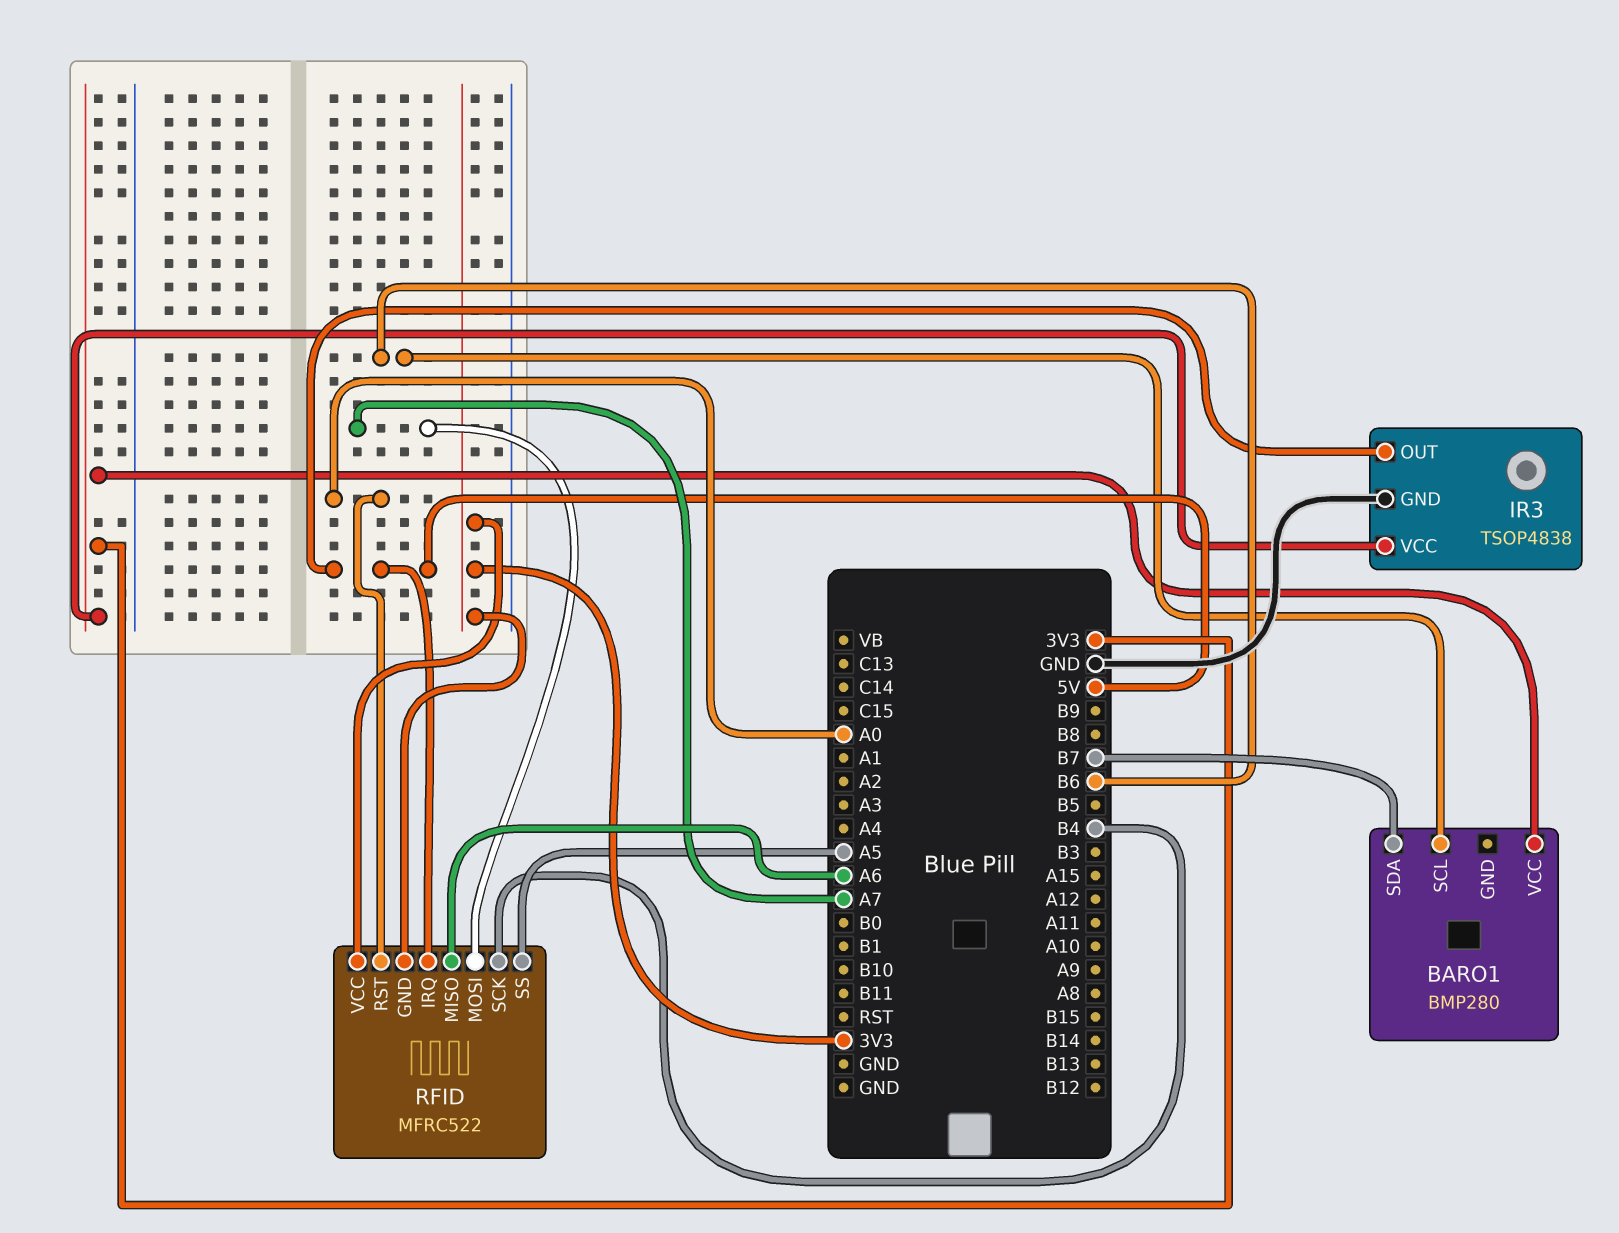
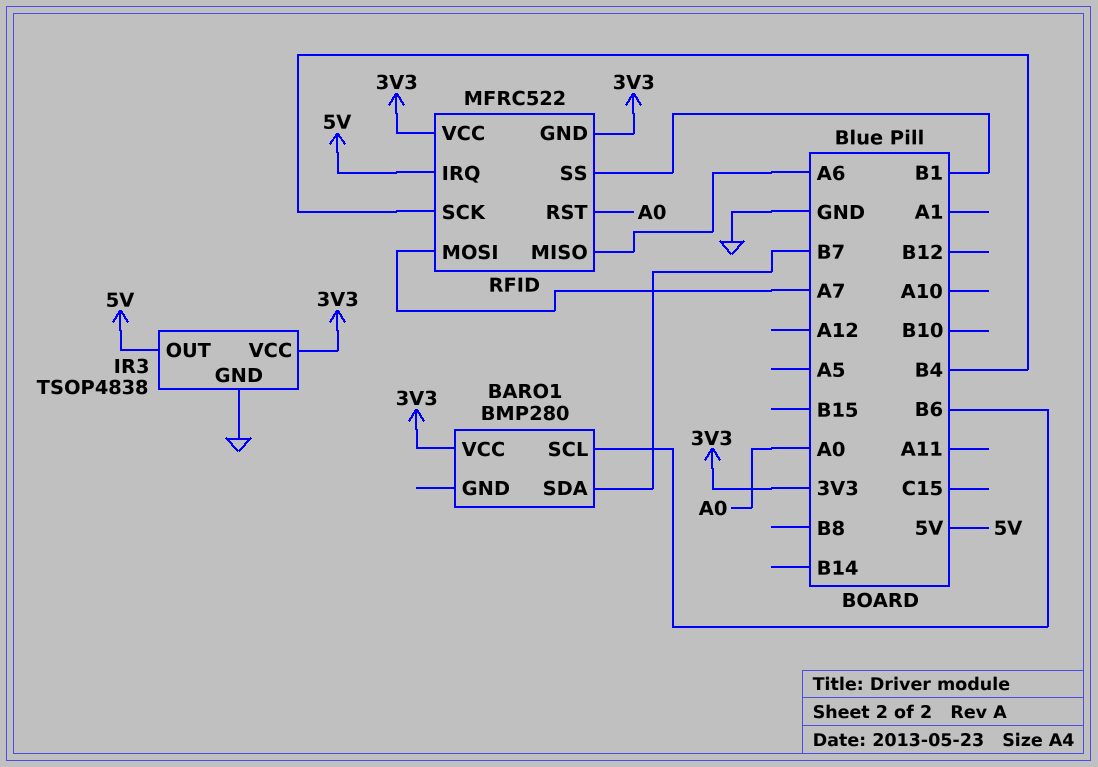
RFID pin SS: A5 -> B1

